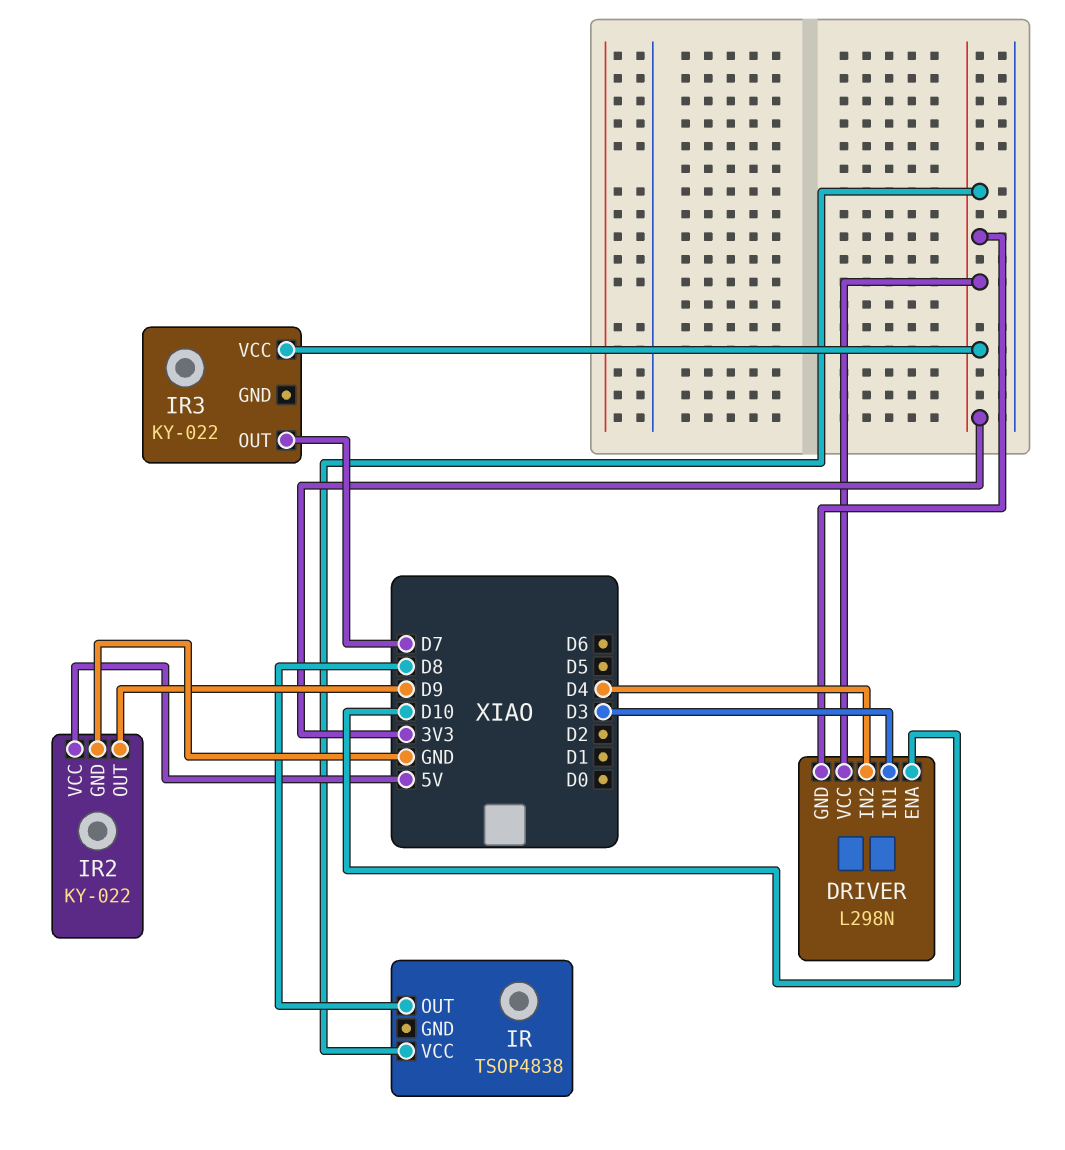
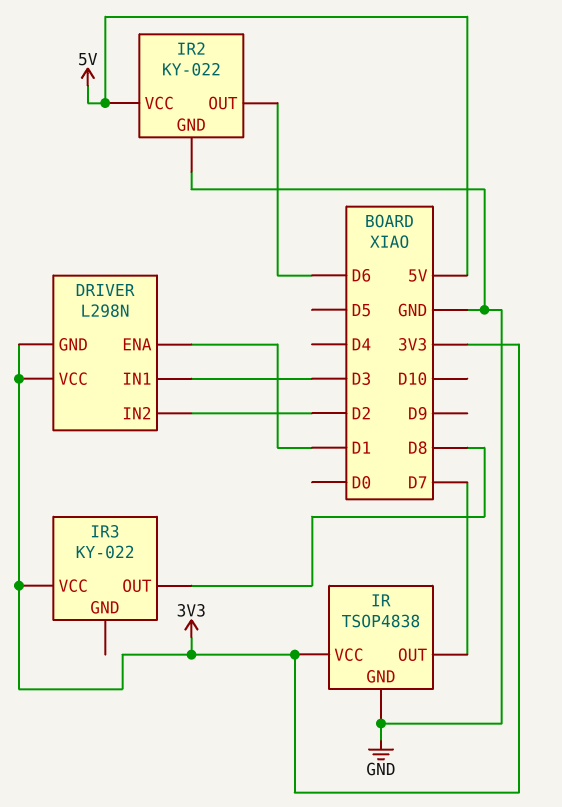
DRIVER pin ENA: D10 -> D1
DRIVER pin IN2: D4 -> D2
IR pin GND: none -> GND
IR pin OUT: D8 -> D7
IR2 pin OUT: D9 -> D6
IR3 pin OUT: D7 -> D8

